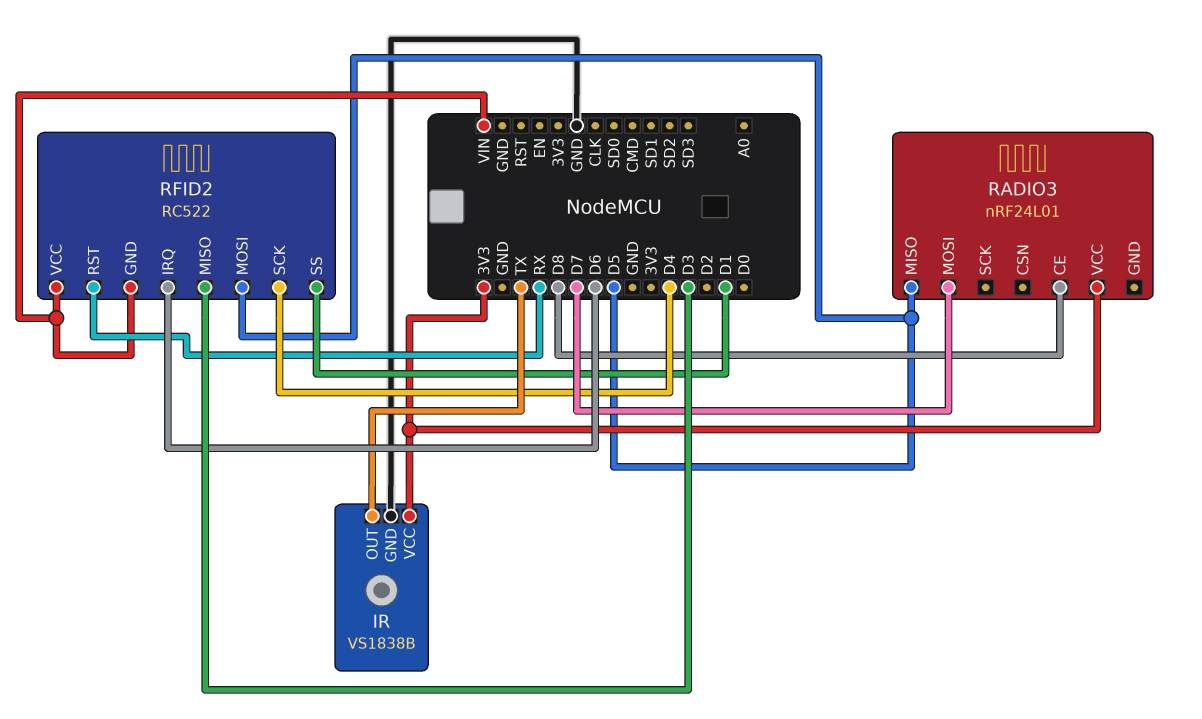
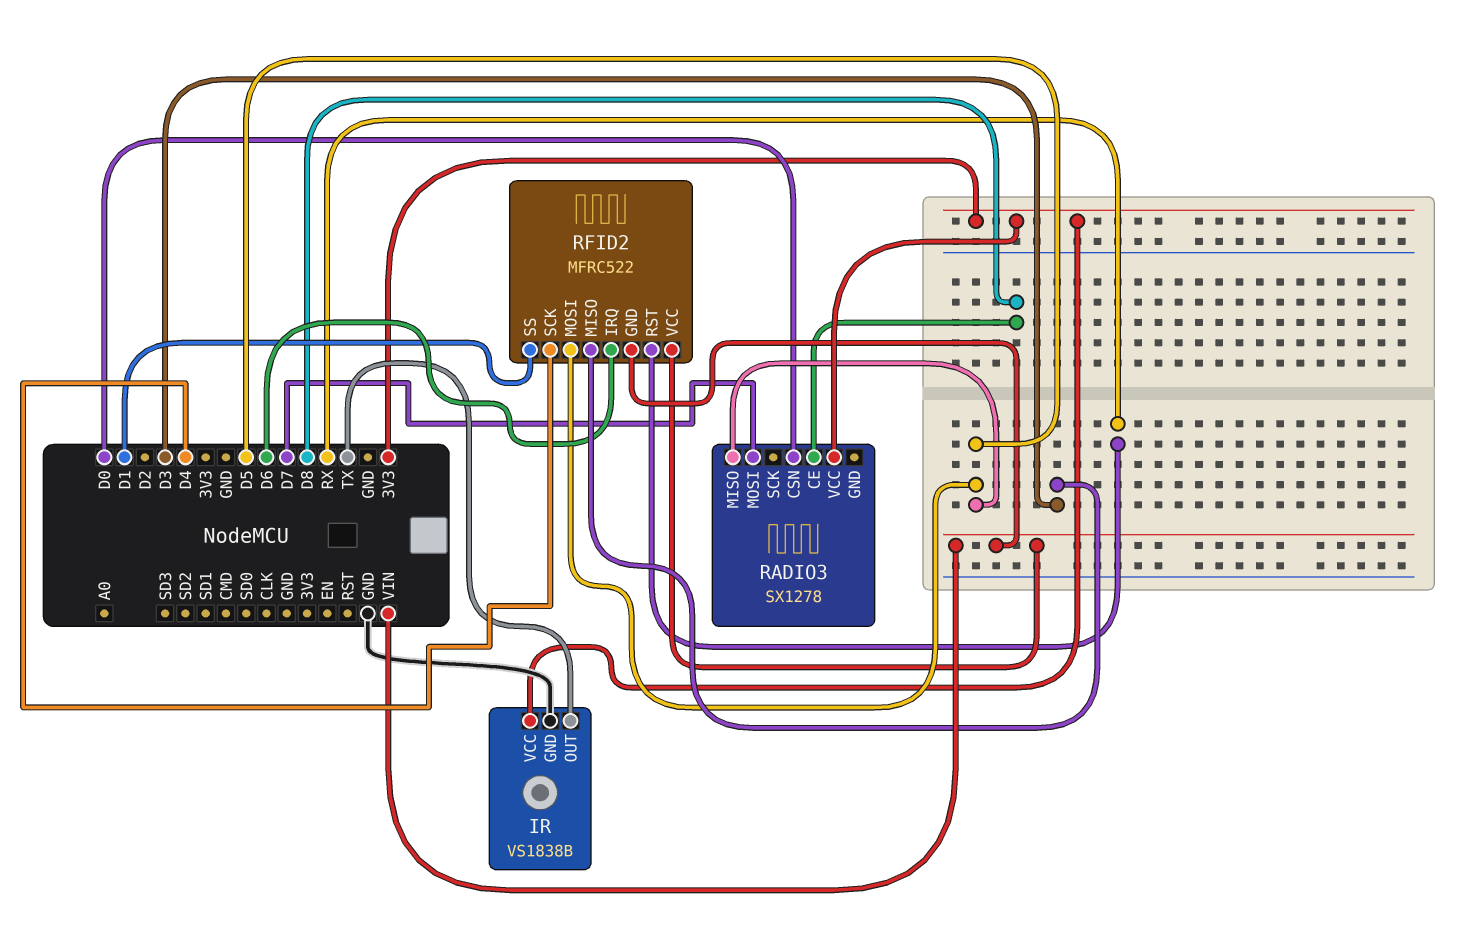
RADIO3: nRF24L01 -> SX1278
RADIO3 pin CSN: none -> D0
RFID2: RC522 -> MFRC522

